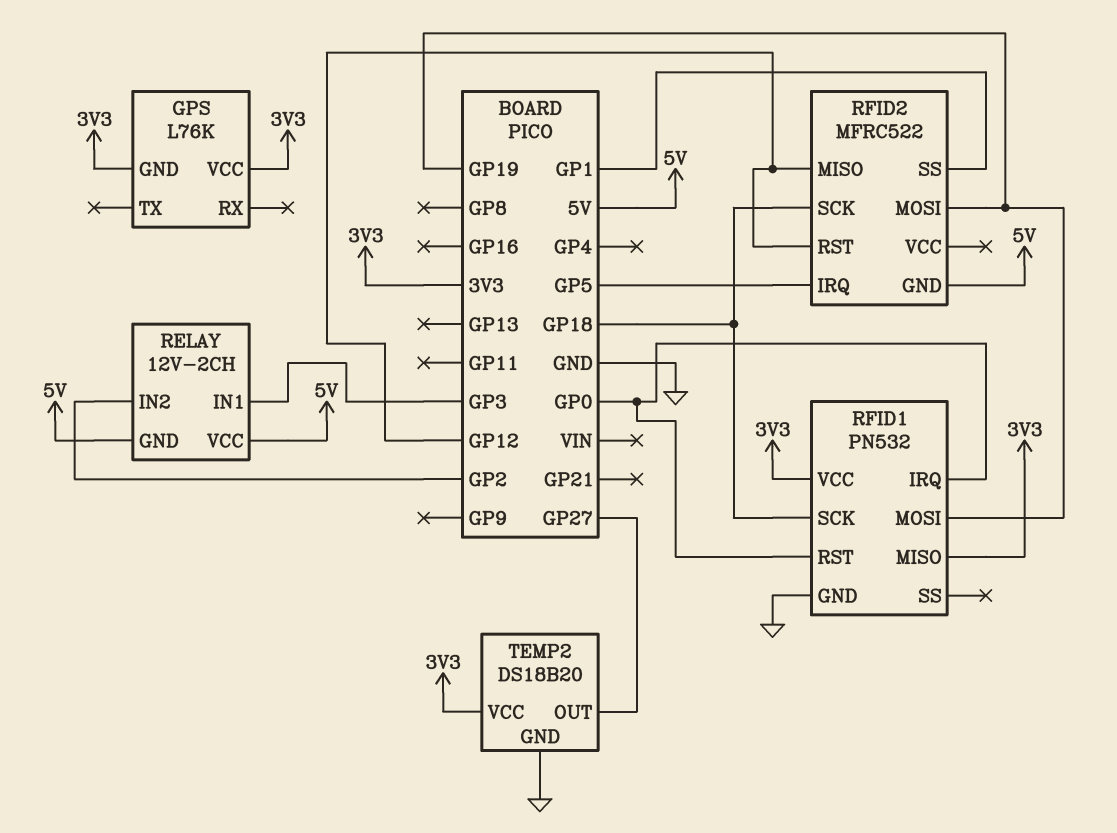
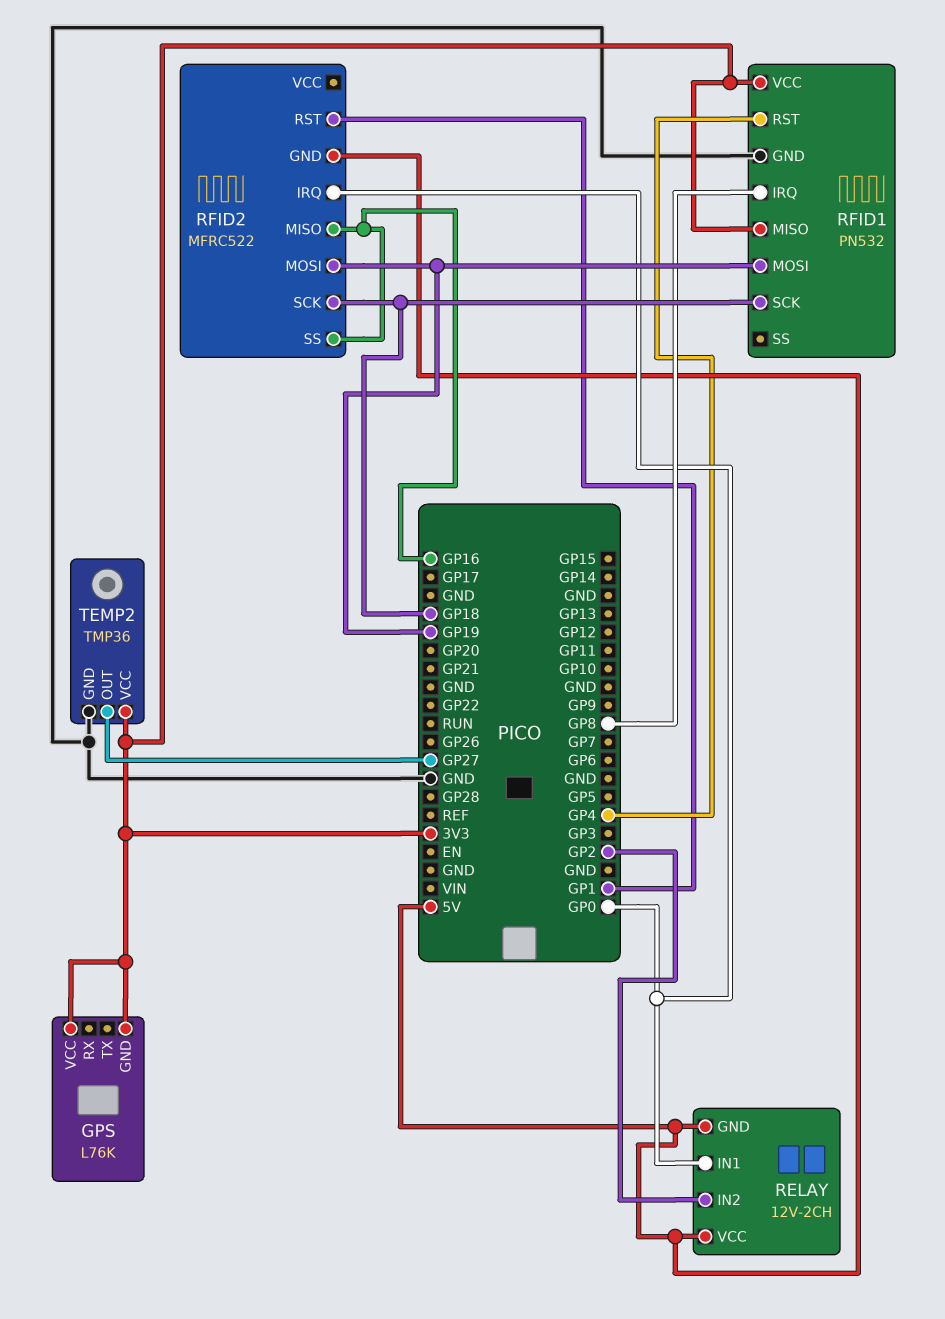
RELAY pin IN1: GP3 -> GP0
RFID1 pin IRQ: GP0 -> GP8
RFID1 pin RST: GP0 -> GP4
RFID2 pin IRQ: GP5 -> GP0
RFID2 pin MISO: GP12 -> GP16
RFID2 pin RST: GP12 -> GP1
RFID2 pin SS: GP1 -> GP16
TEMP2: DS18B20 -> TMP36

